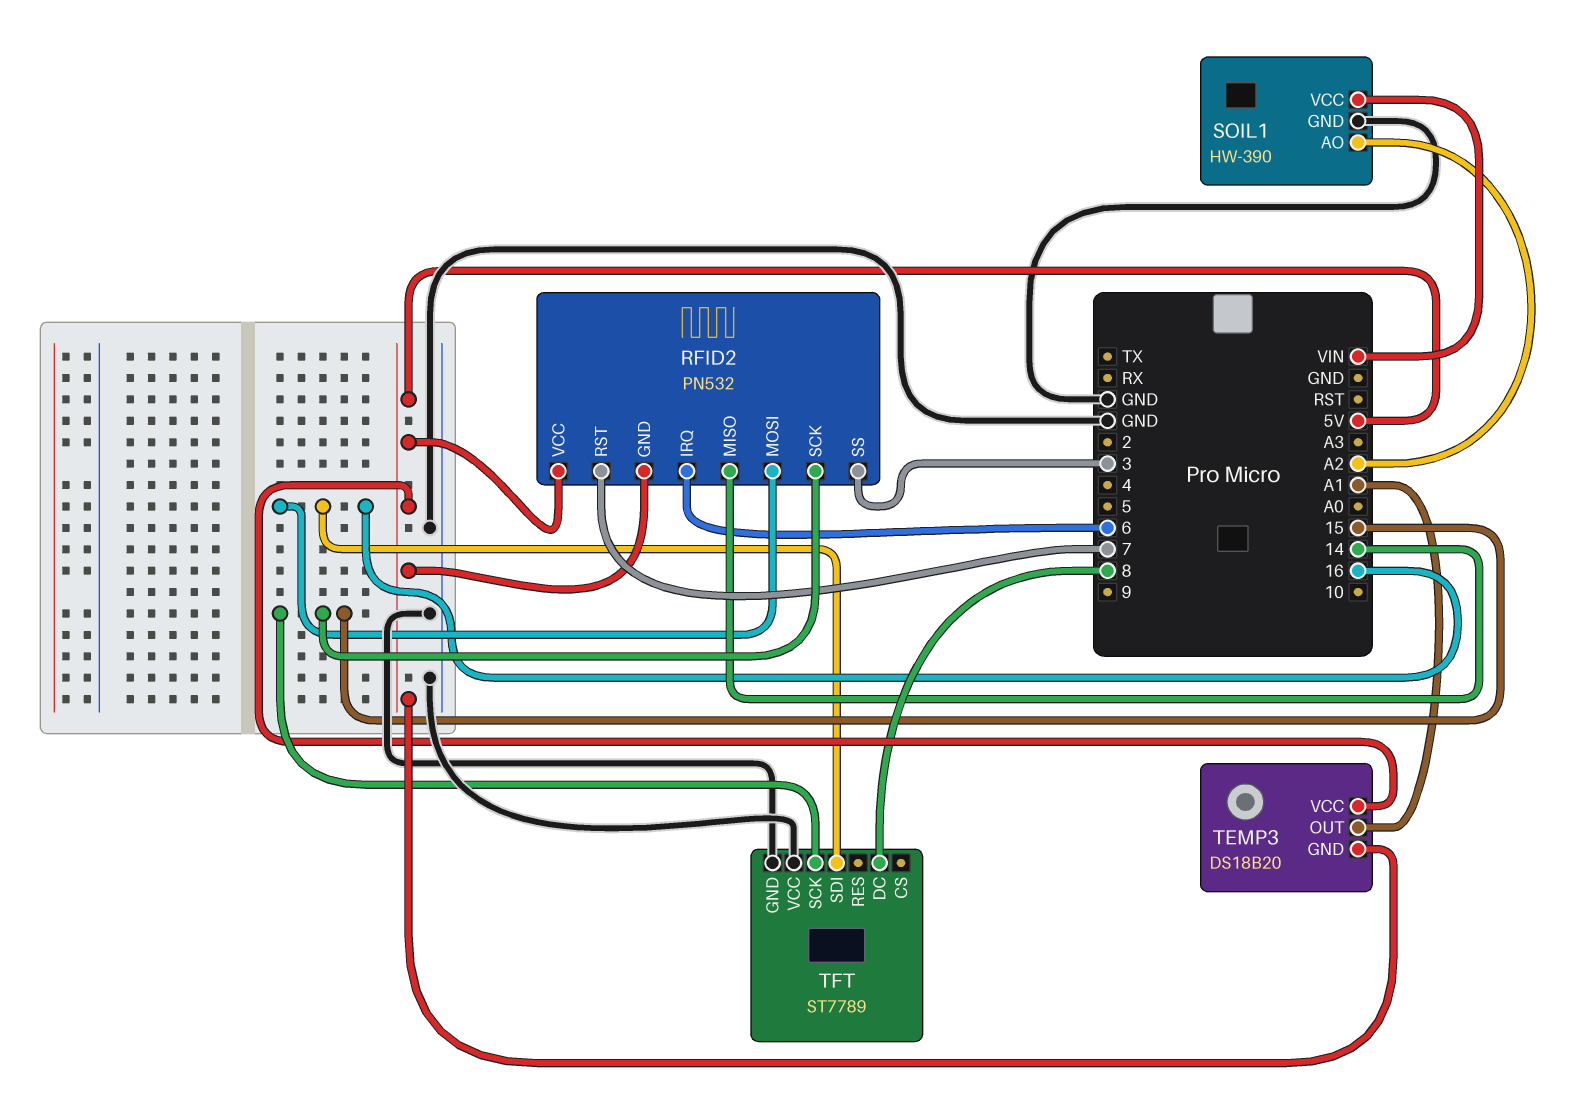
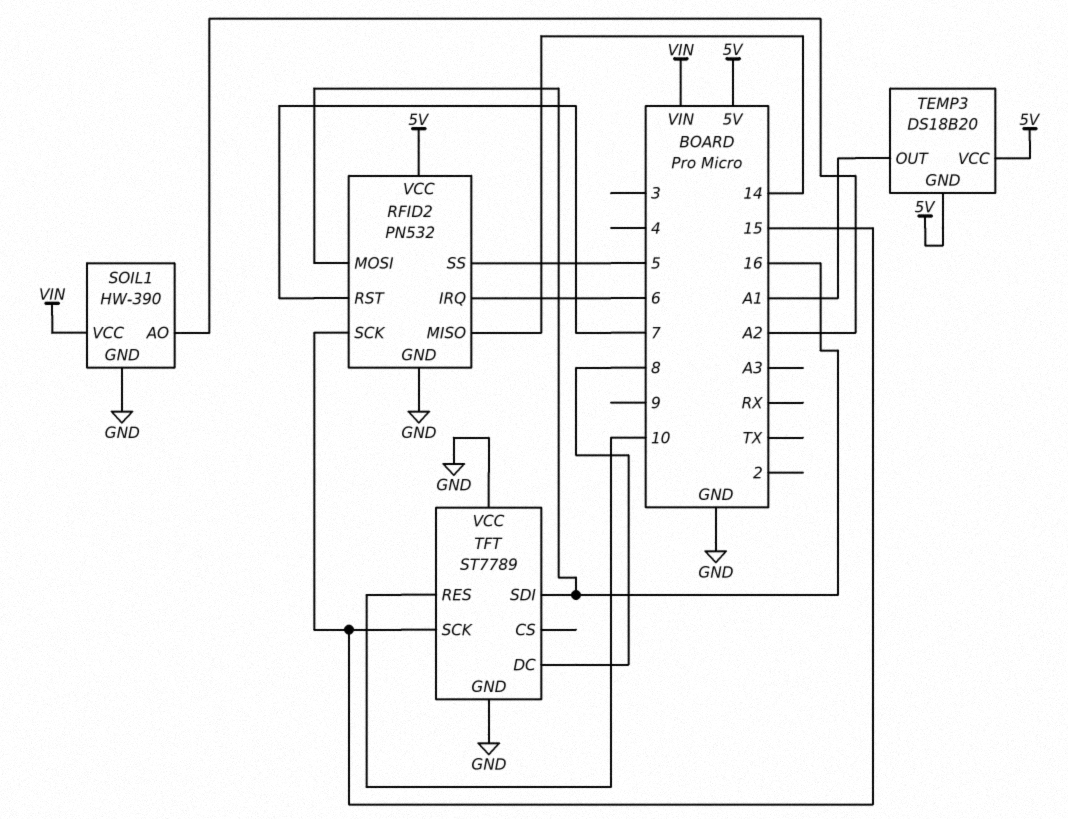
RFID2 pin GND: 5V -> GND
RFID2 pin SS: 3 -> 5
TFT pin RES: none -> 10

